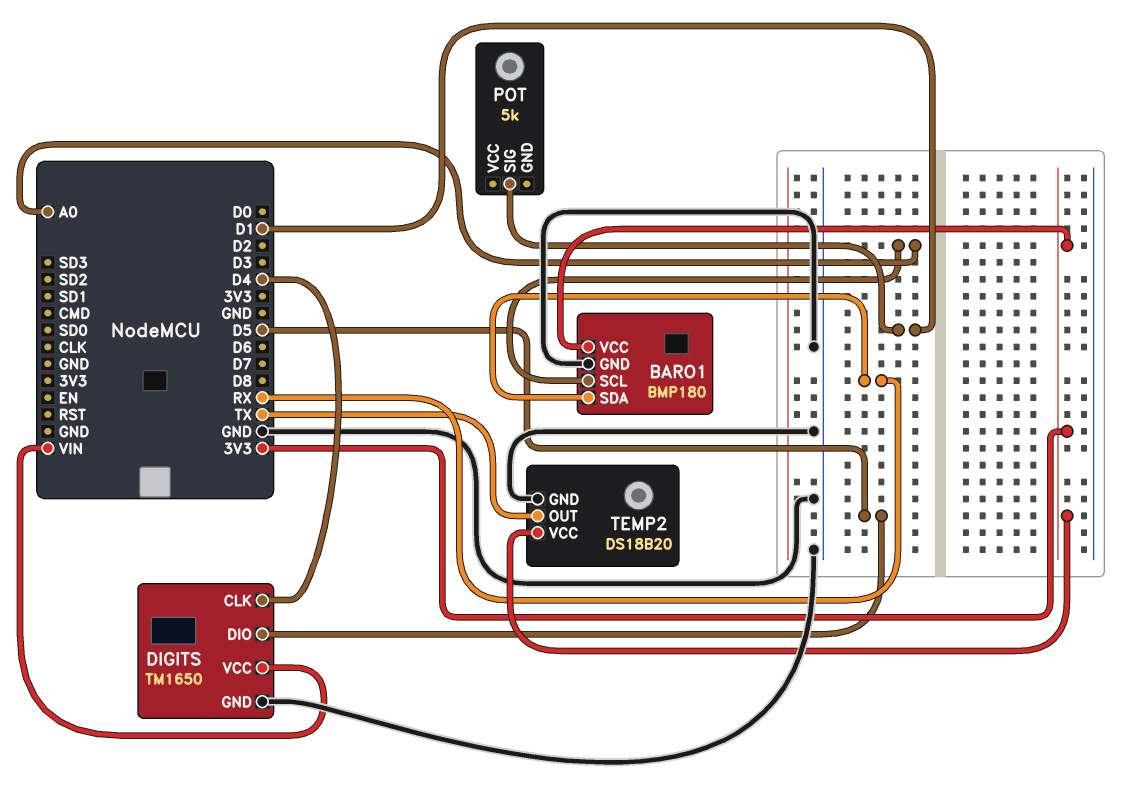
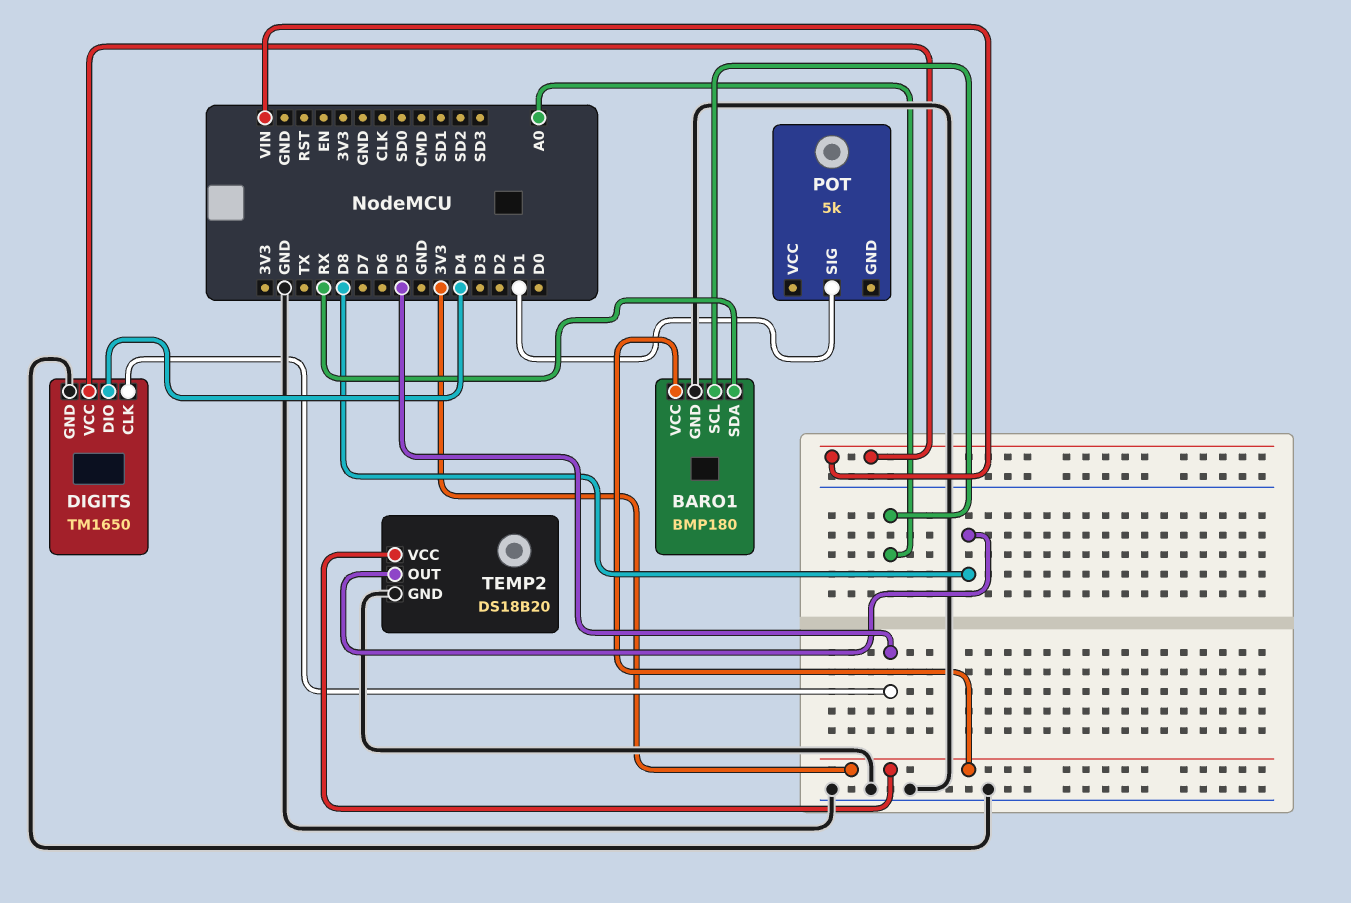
DIGITS pin CLK: D4 -> D5
DIGITS pin DIO: D5 -> D4
TEMP2 pin OUT: TX -> D8

